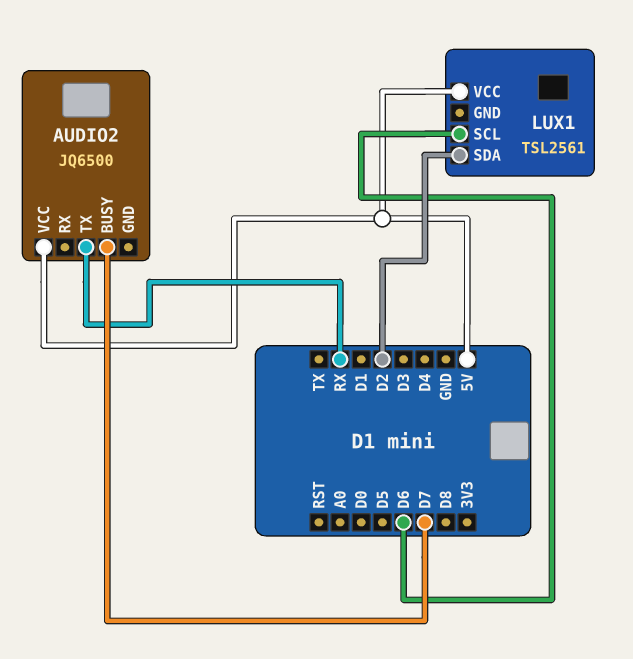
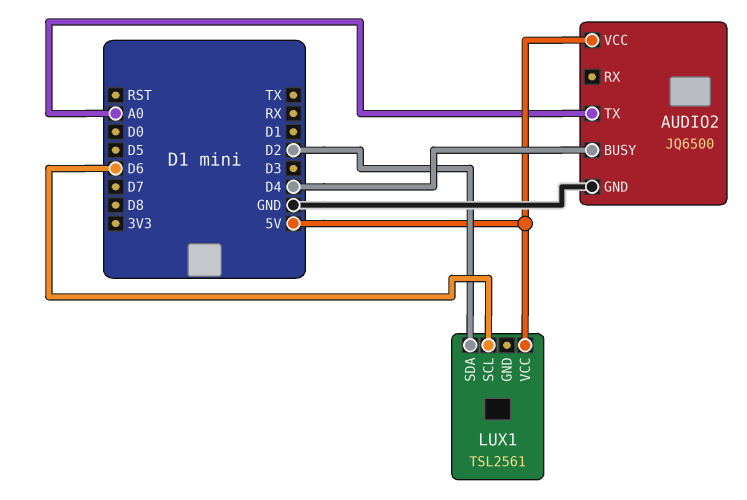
AUDIO2 pin BUSY: D7 -> D4
AUDIO2 pin GND: none -> GND
AUDIO2 pin TX: RX -> A0

